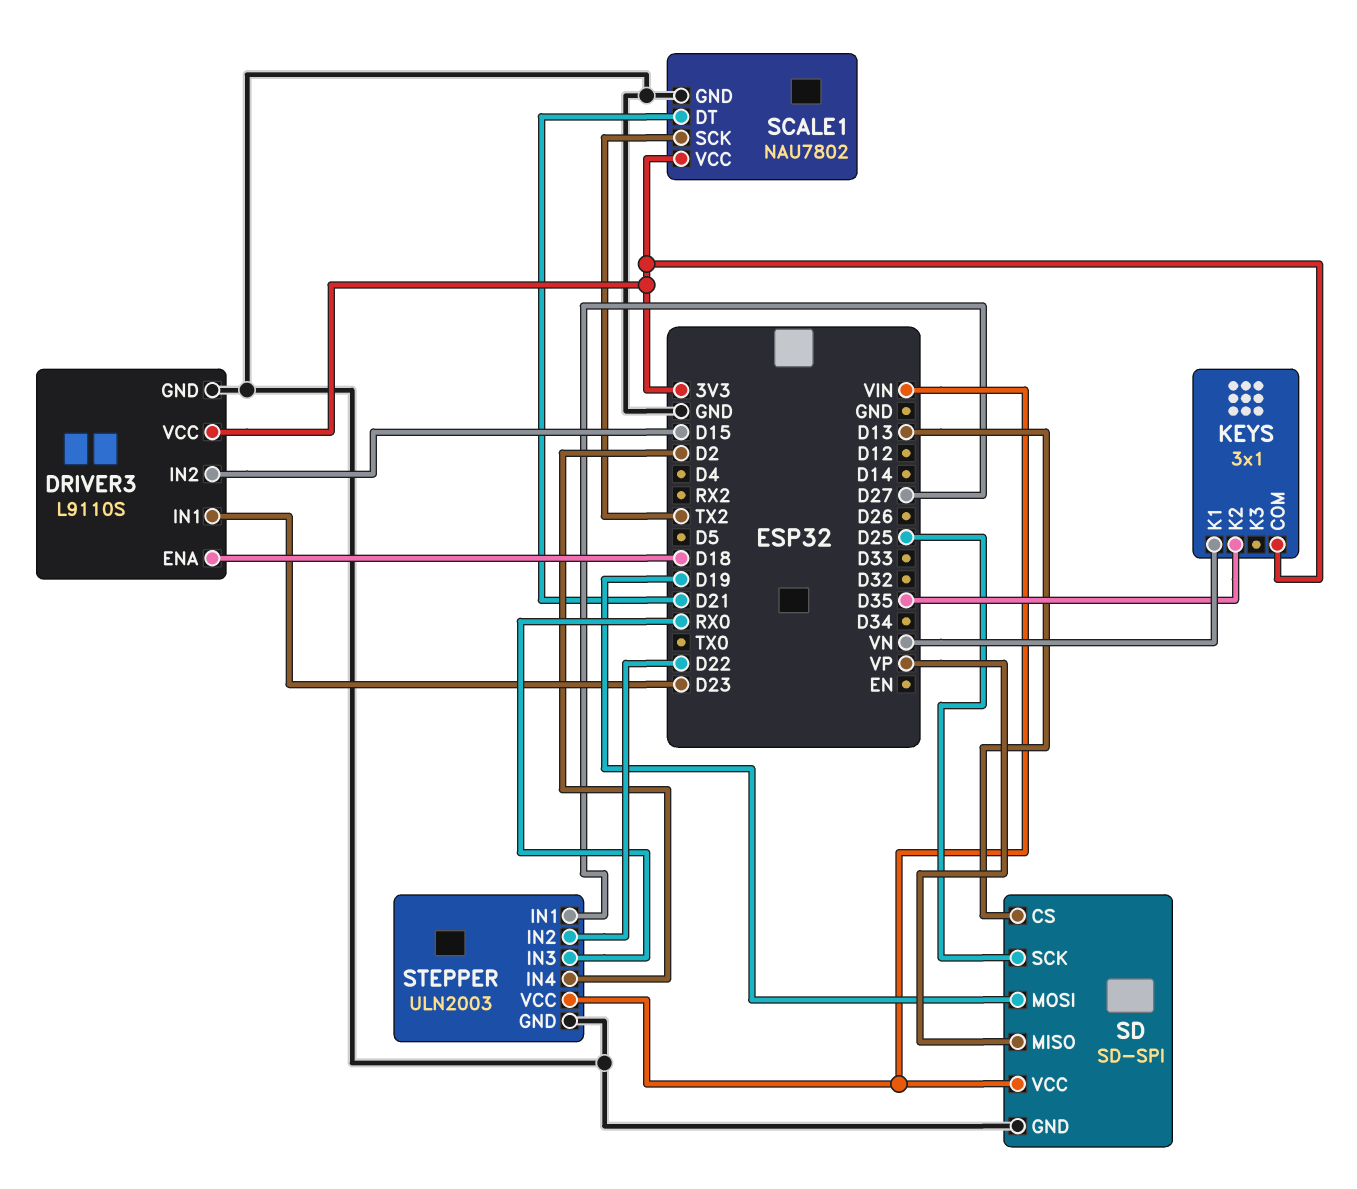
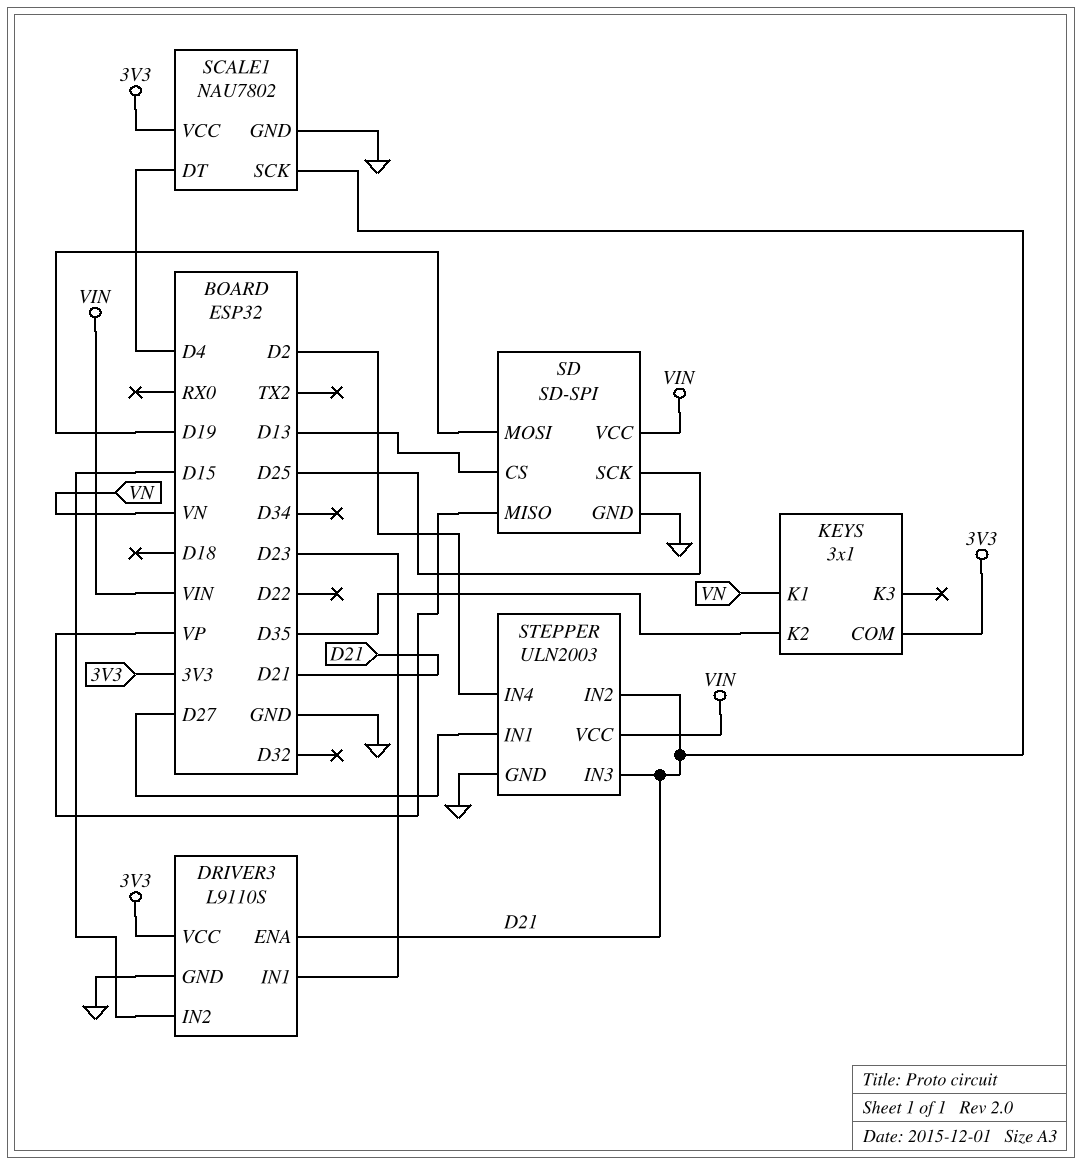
DRIVER3 pin ENA: D18 -> D21
SCALE1 pin DT: D21 -> D4
SCALE1 pin SCK: TX2 -> D21
STEPPER pin IN2: D22 -> D21
STEPPER pin IN3: RX0 -> D21

